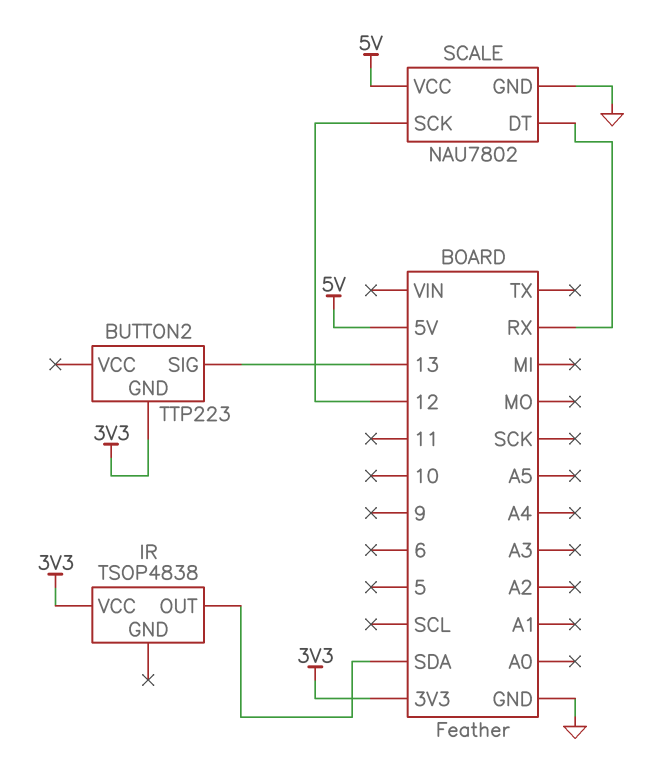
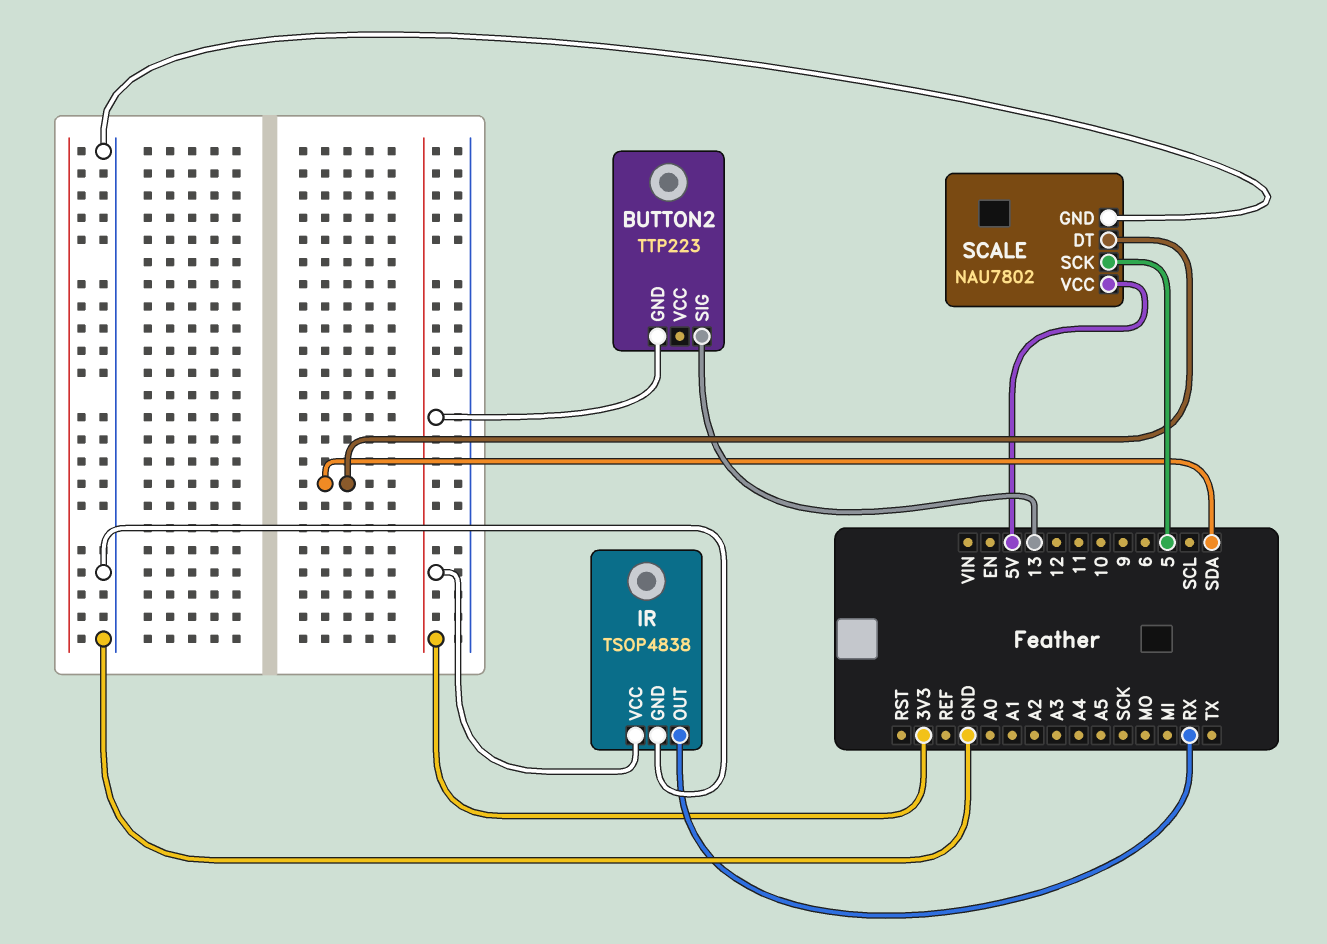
IR pin GND: none -> GND
IR pin OUT: SDA -> RX
SCALE pin DT: RX -> SDA
SCALE pin SCK: 12 -> 5

